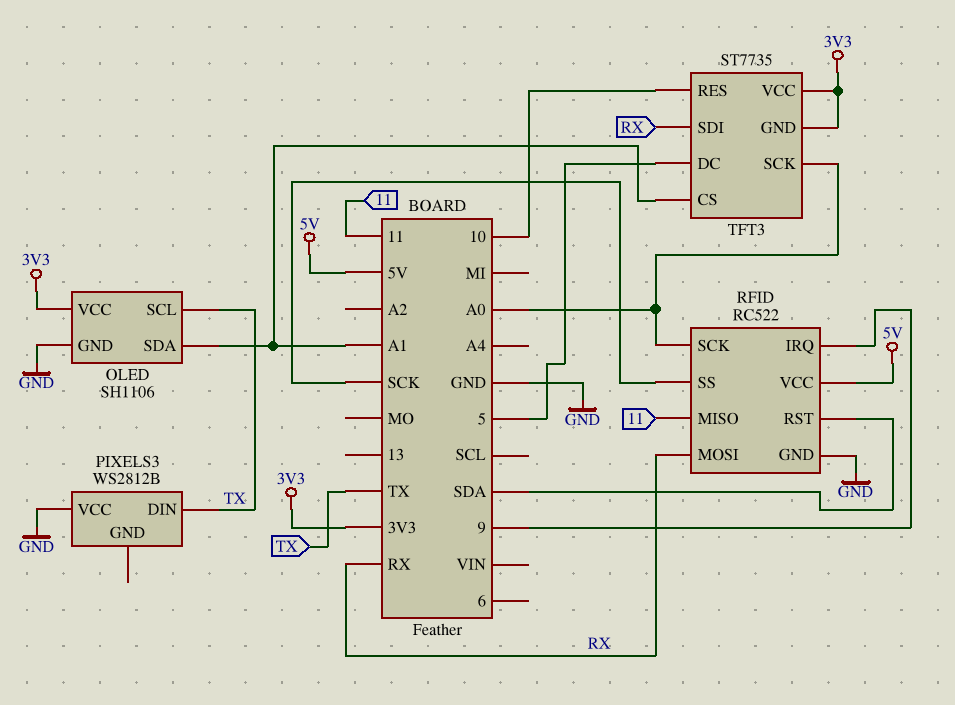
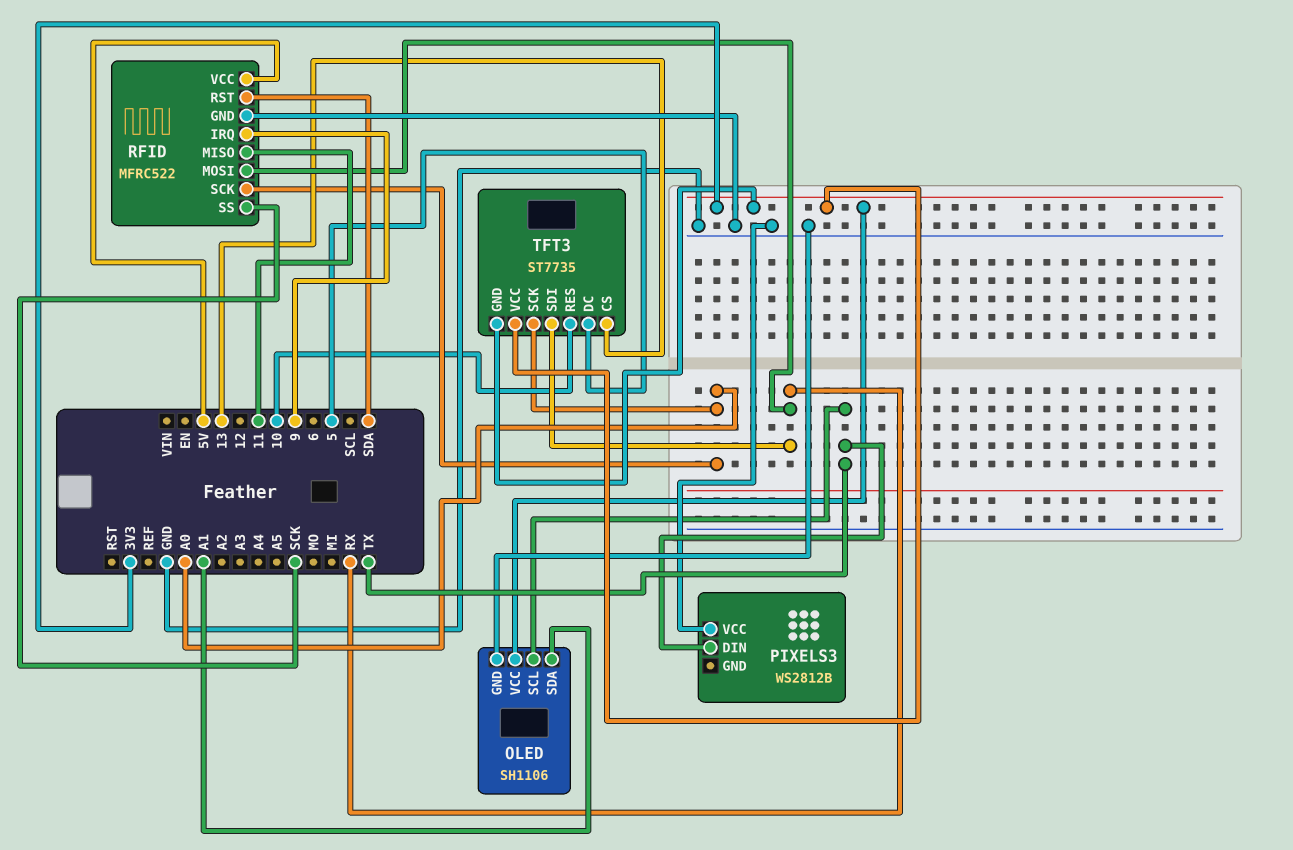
RFID: RC522 -> MFRC522
TFT3 pin CS: A1 -> 13

